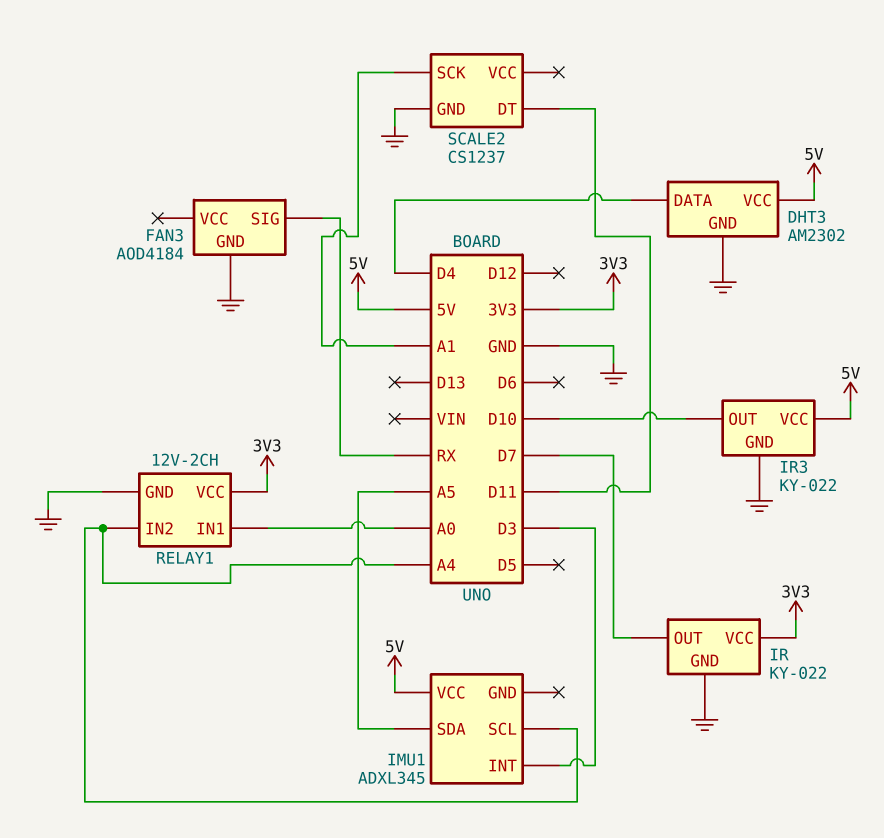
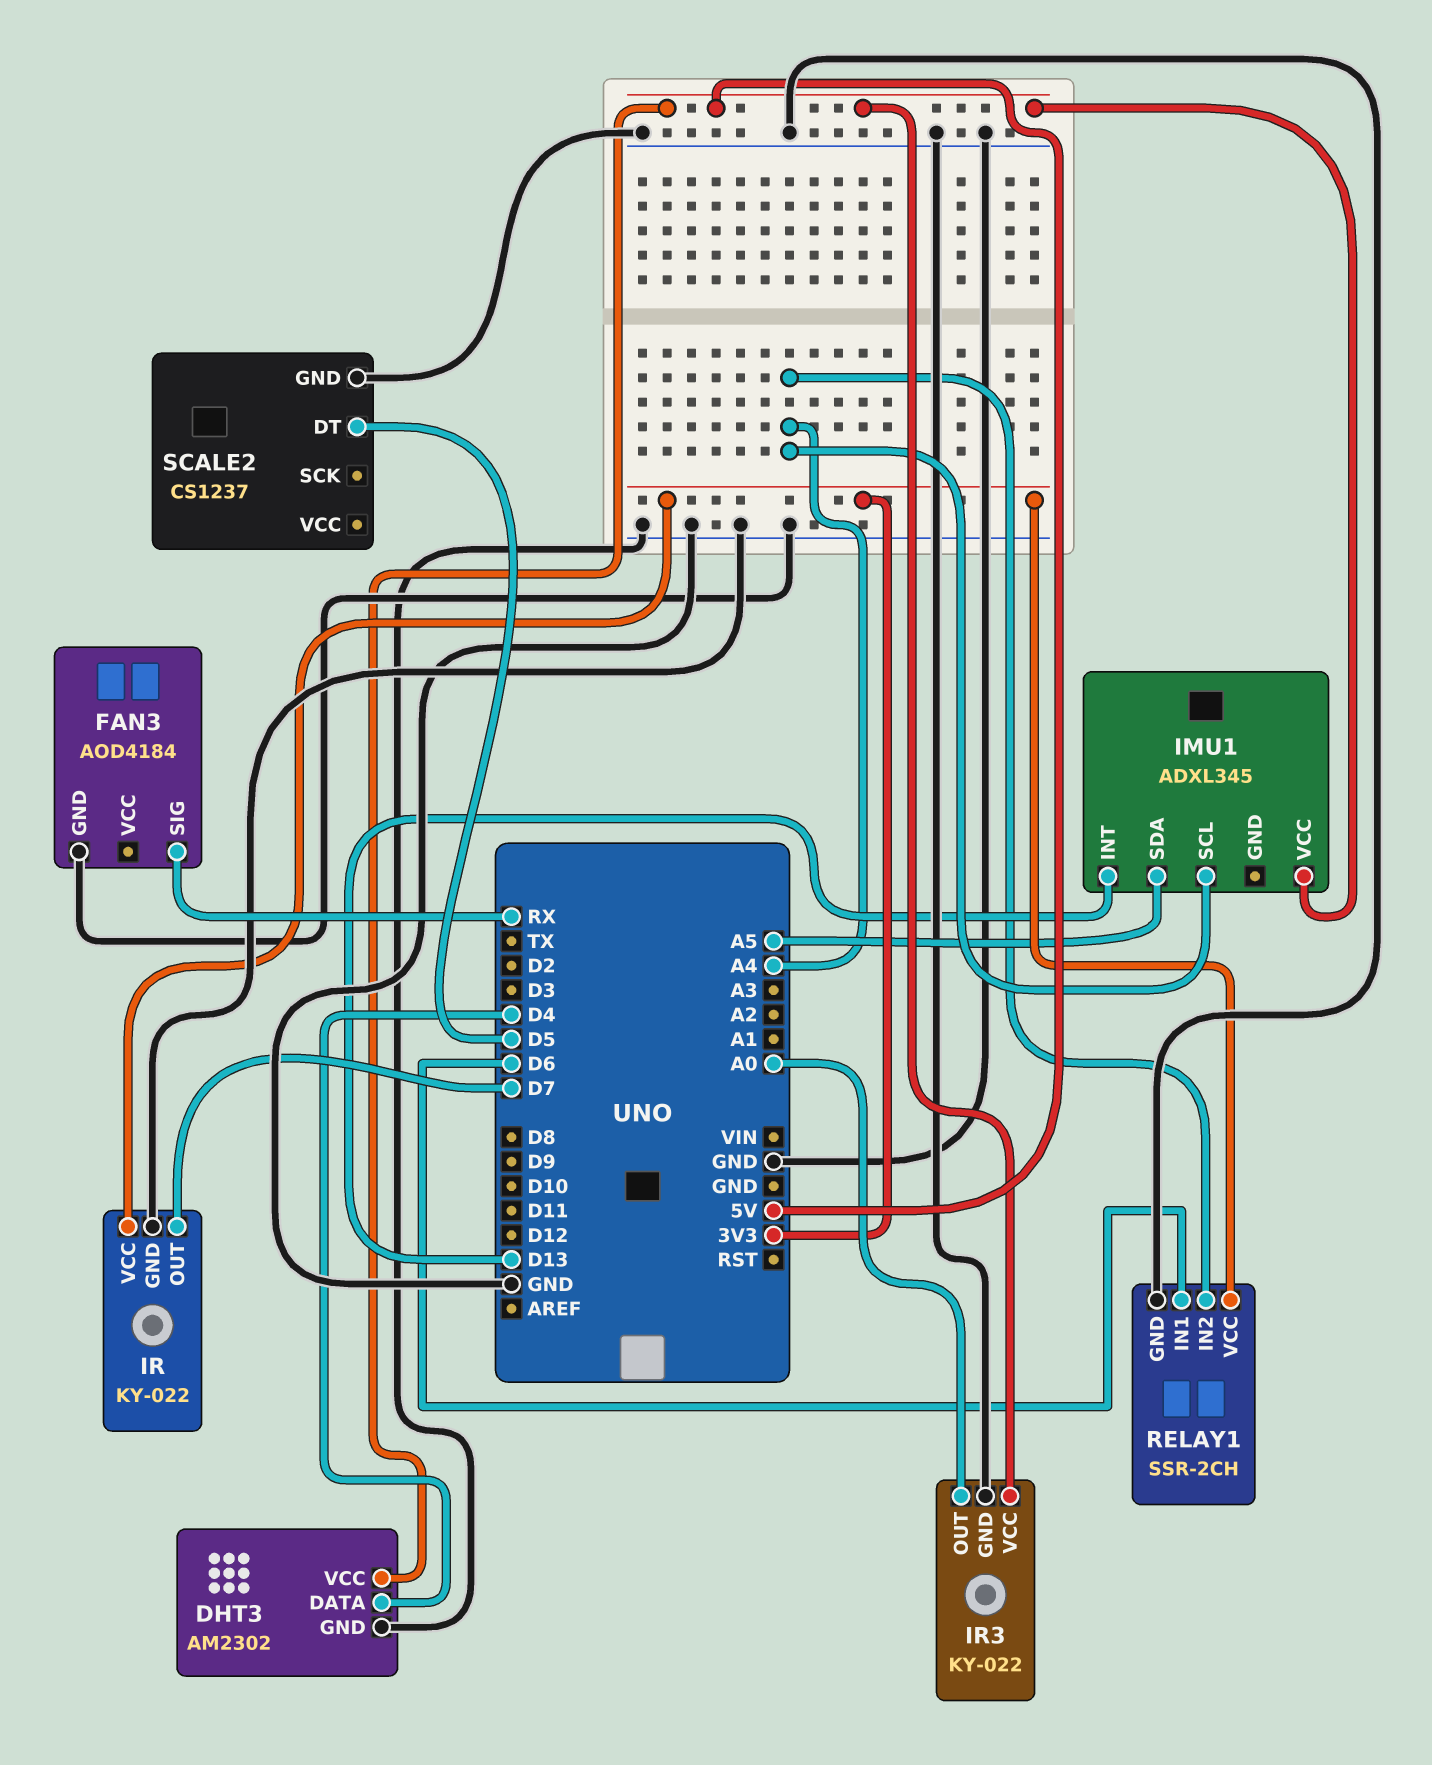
IMU1 pin INT: D3 -> D13
IR3 pin OUT: D10 -> A0
RELAY1: 12V-2CH -> SSR-2CH
RELAY1 pin IN1: A0 -> D6
SCALE2 pin DT: D11 -> D5
SCALE2 pin SCK: A1 -> none

